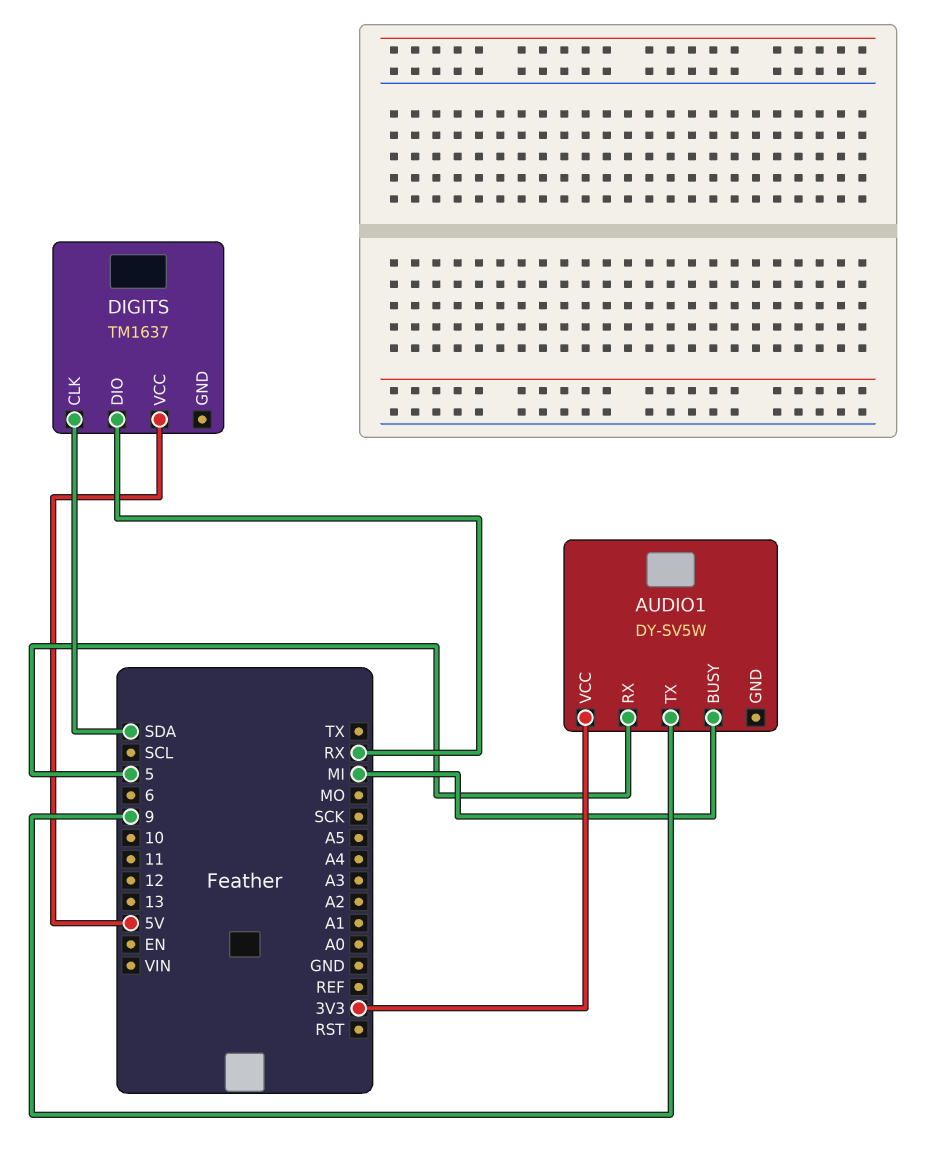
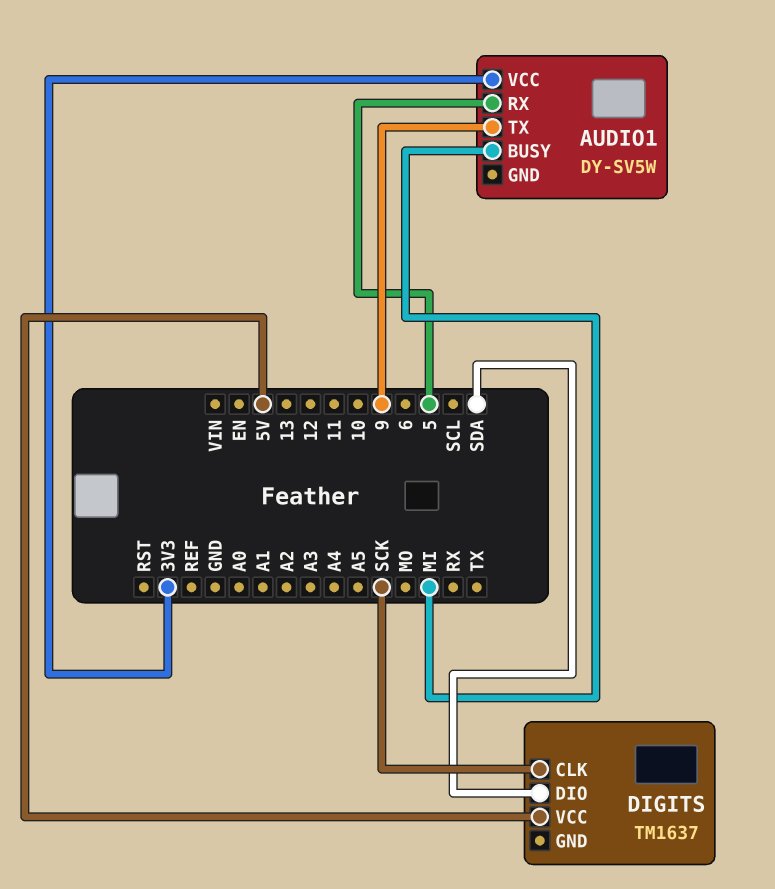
DIGITS pin CLK: SDA -> SCK
DIGITS pin DIO: RX -> SDA

